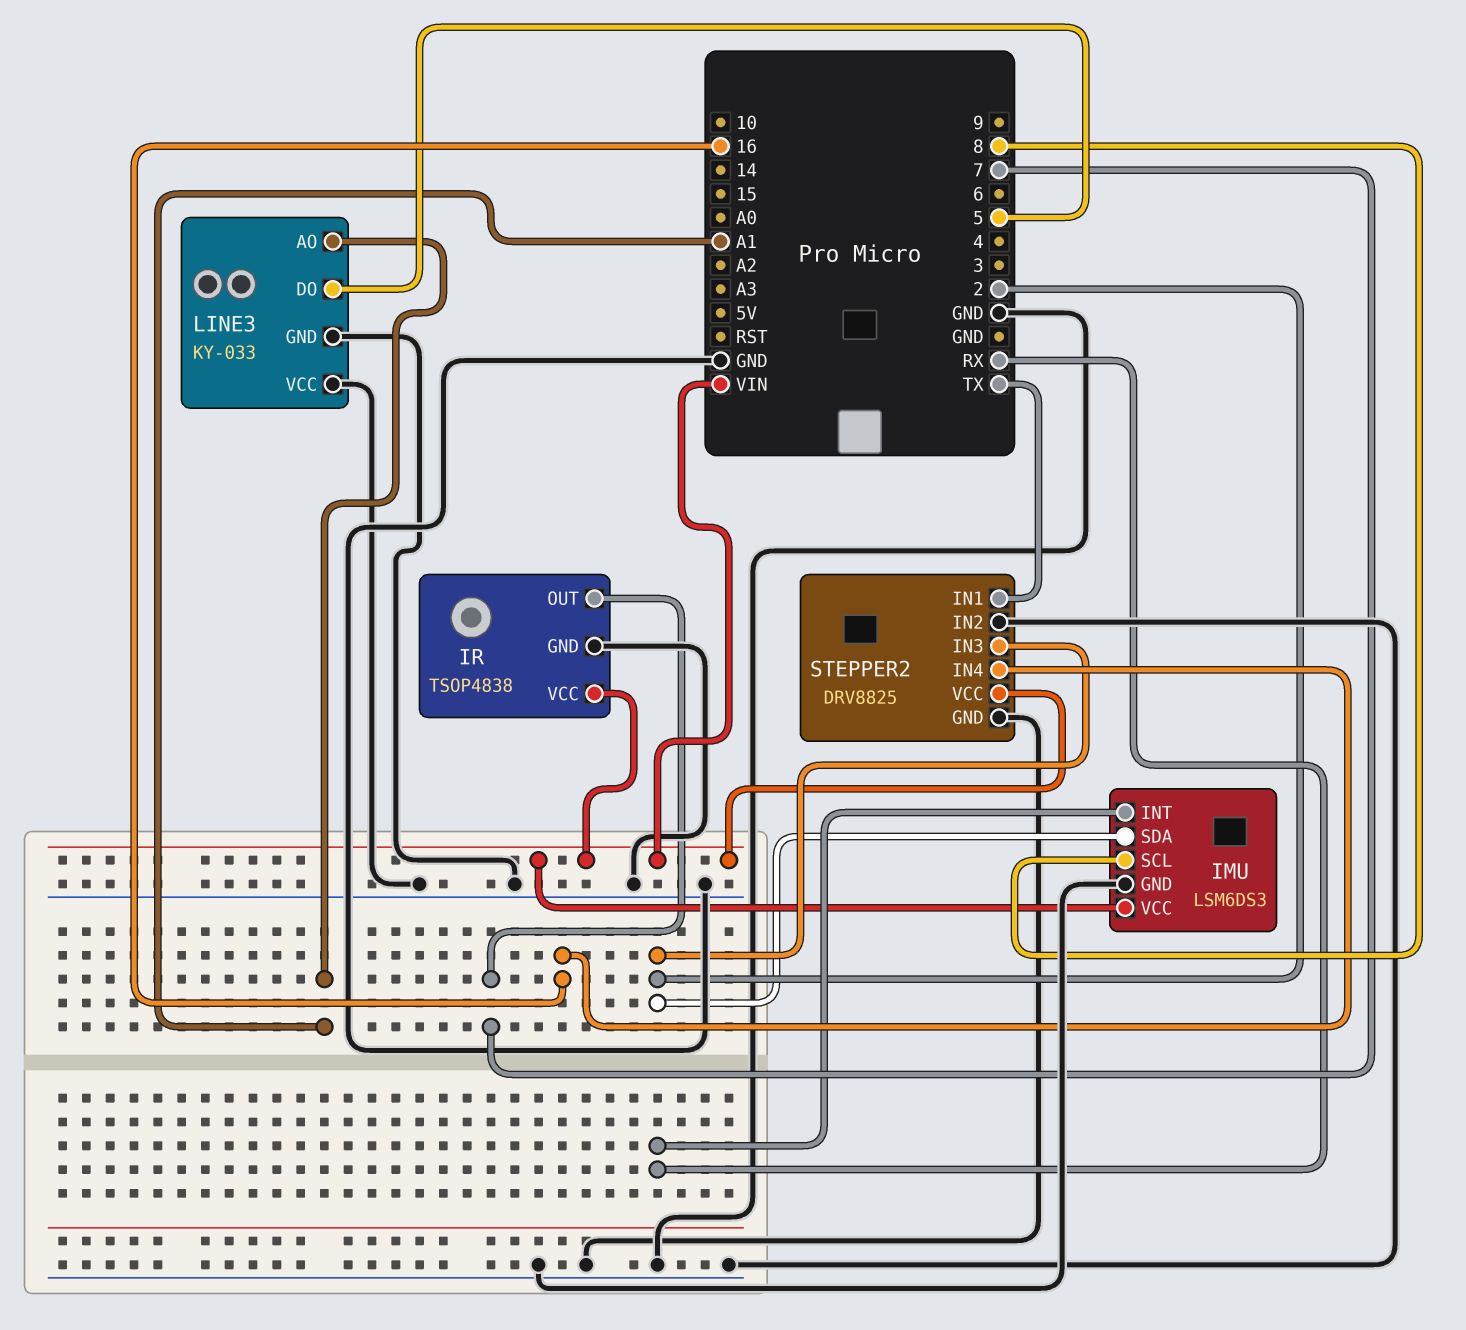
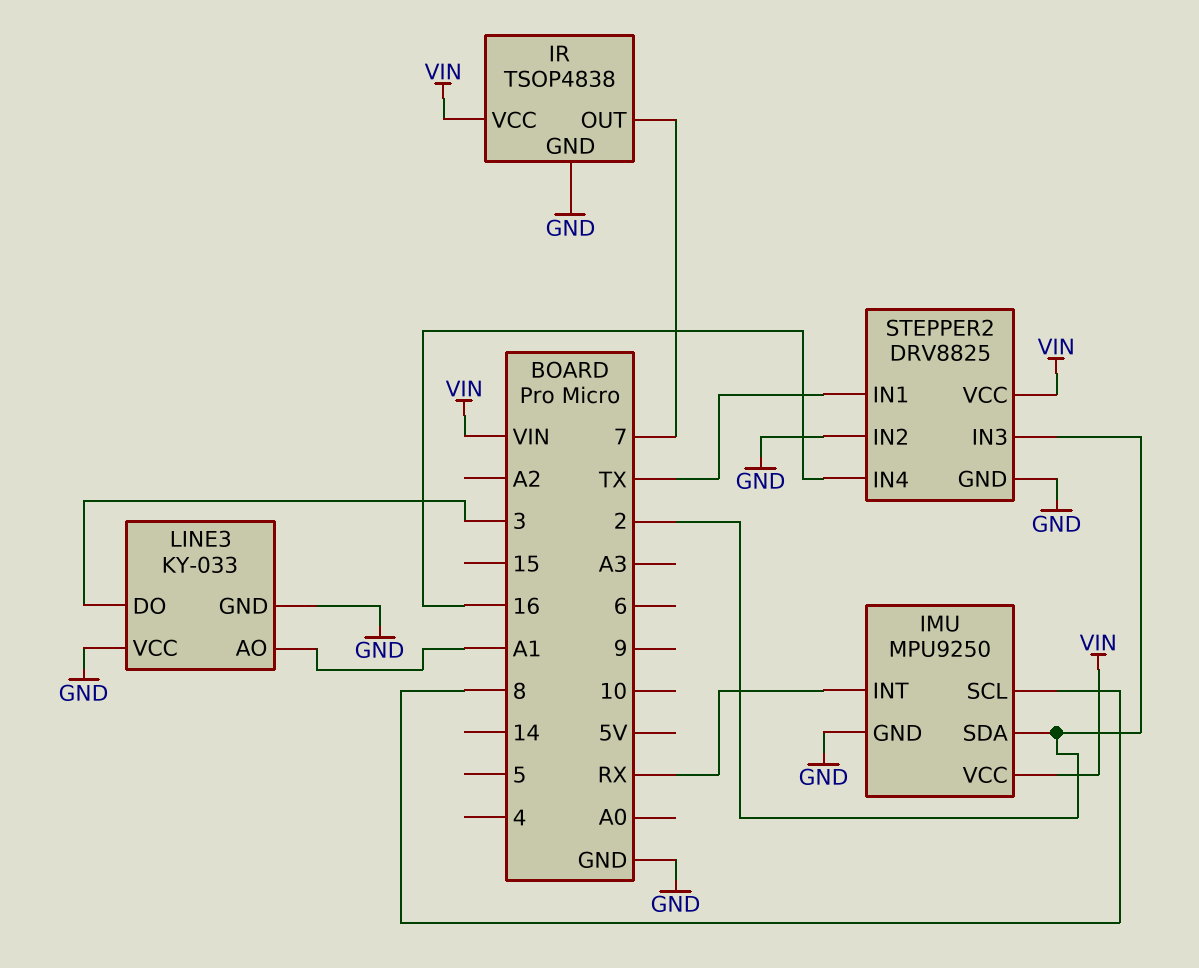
IMU: LSM6DS3 -> MPU9250
LINE3 pin DO: 5 -> 3

